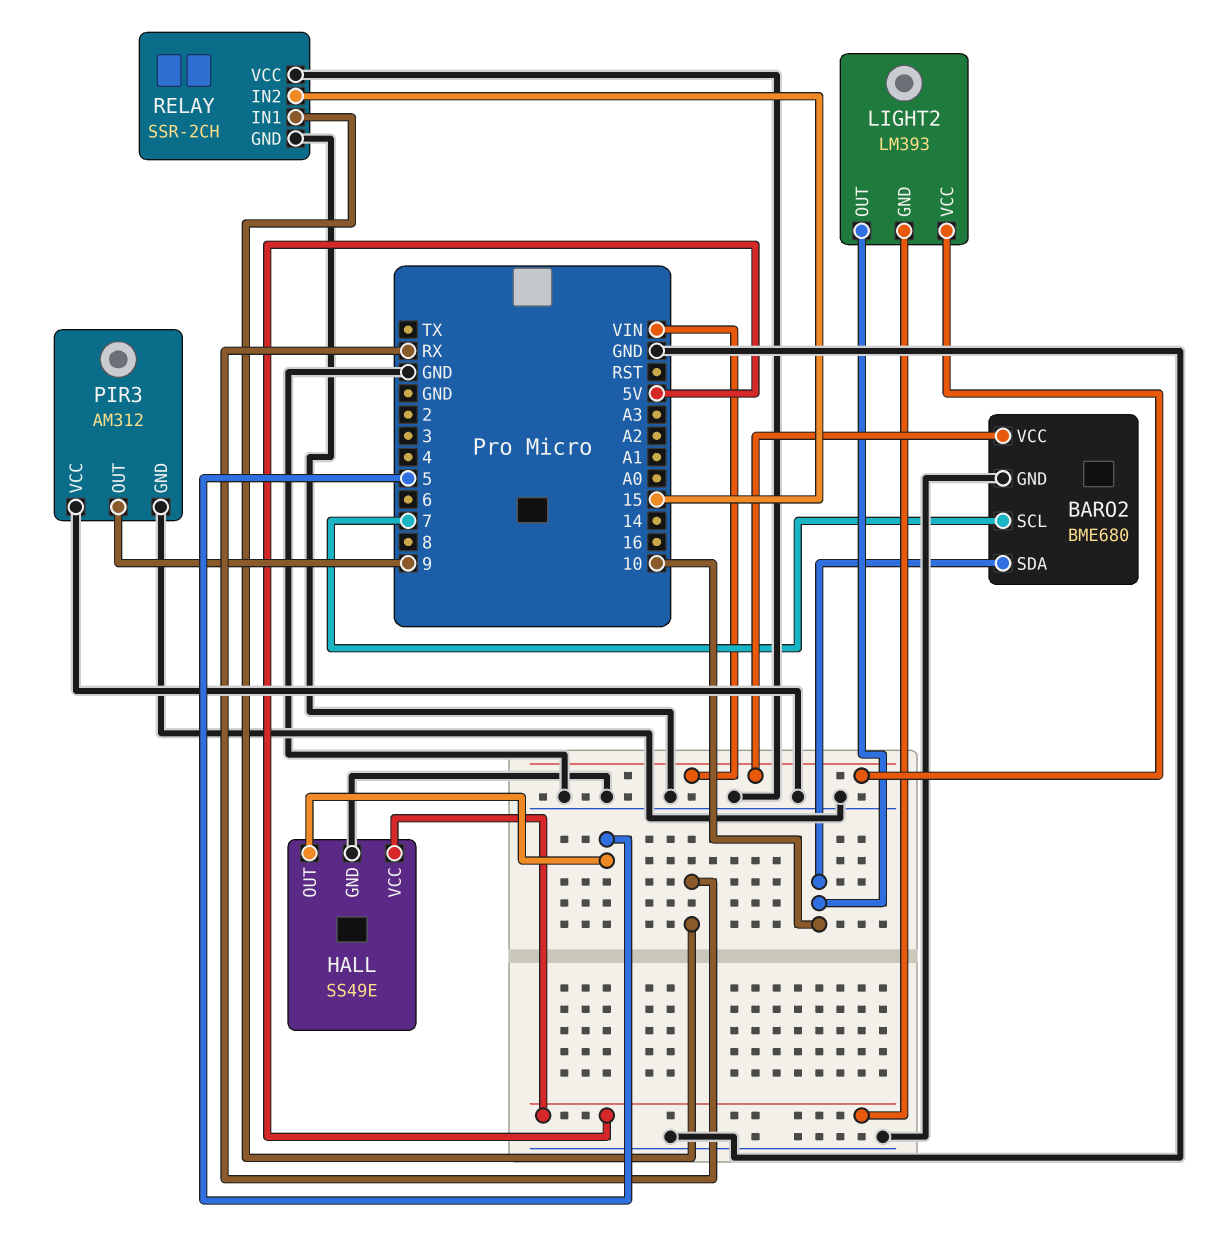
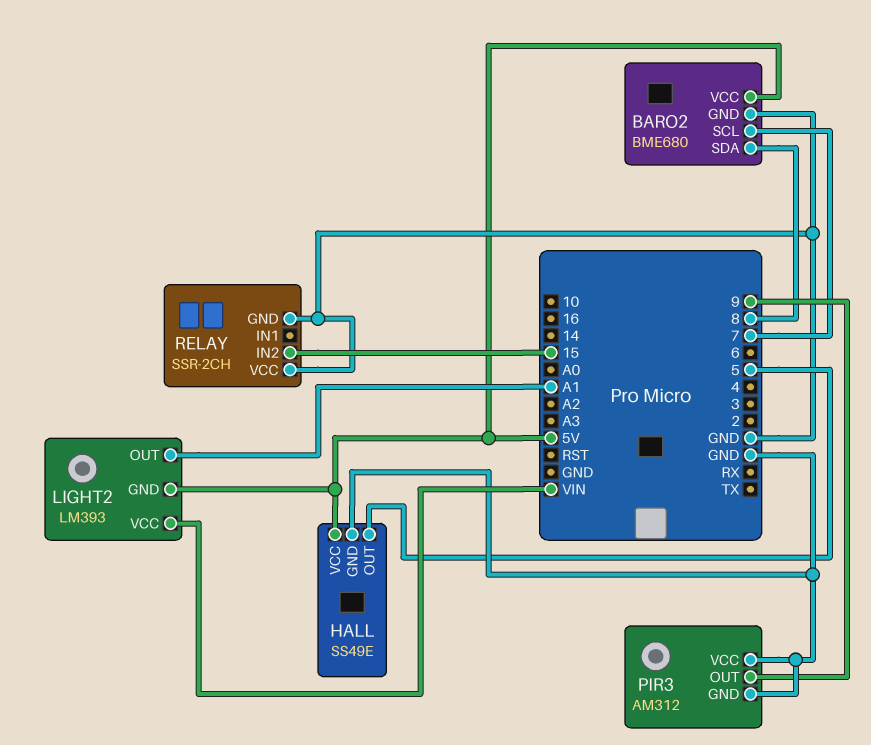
BARO2 pin SDA: 10 -> 8
BARO2 pin VCC: VIN -> 5V
LIGHT2 pin OUT: 10 -> A1
RELAY pin IN1: RX -> none

